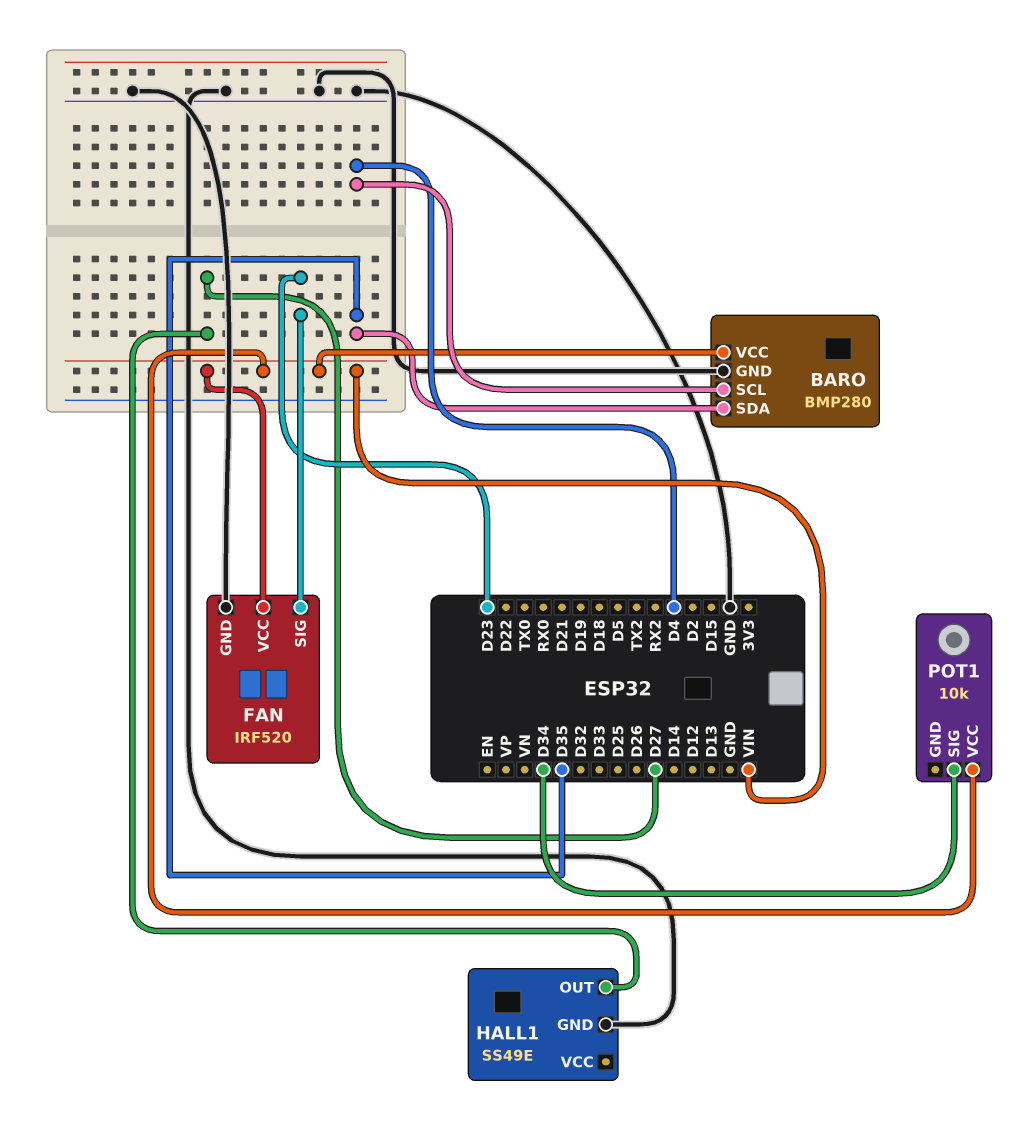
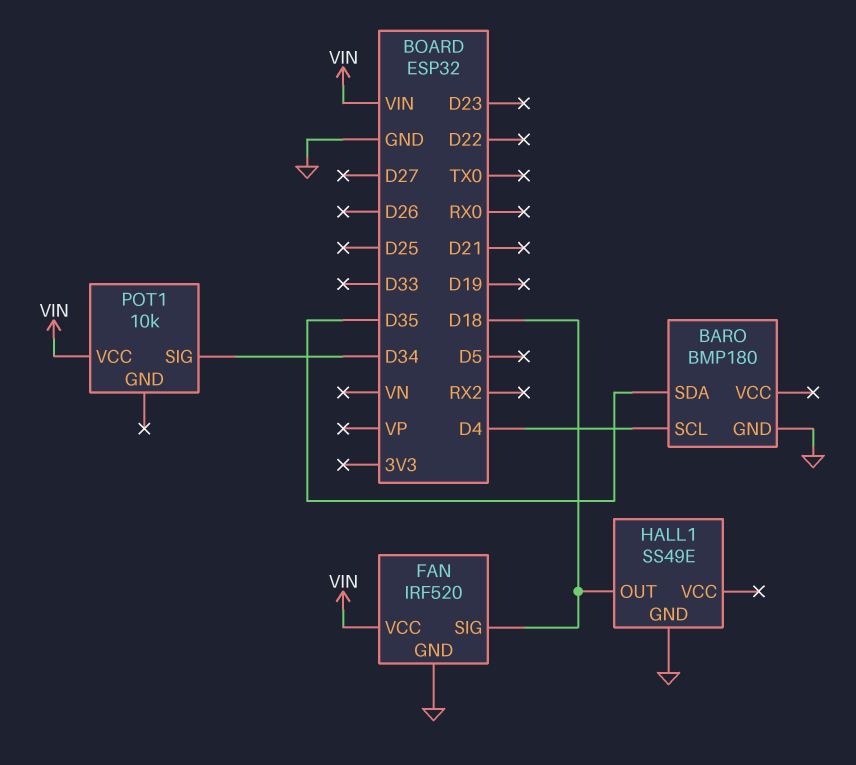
BARO: BMP280 -> BMP180
BARO pin VCC: VIN -> none
FAN pin SIG: D23 -> D18
HALL1 pin OUT: D27 -> D18

